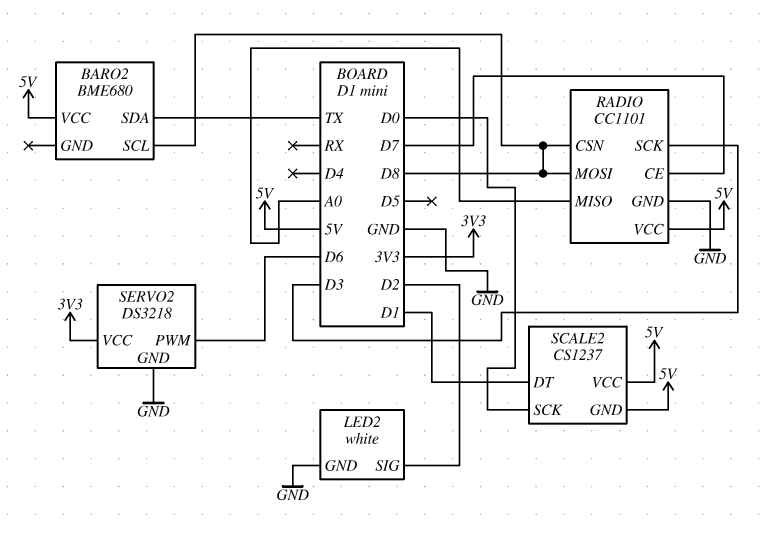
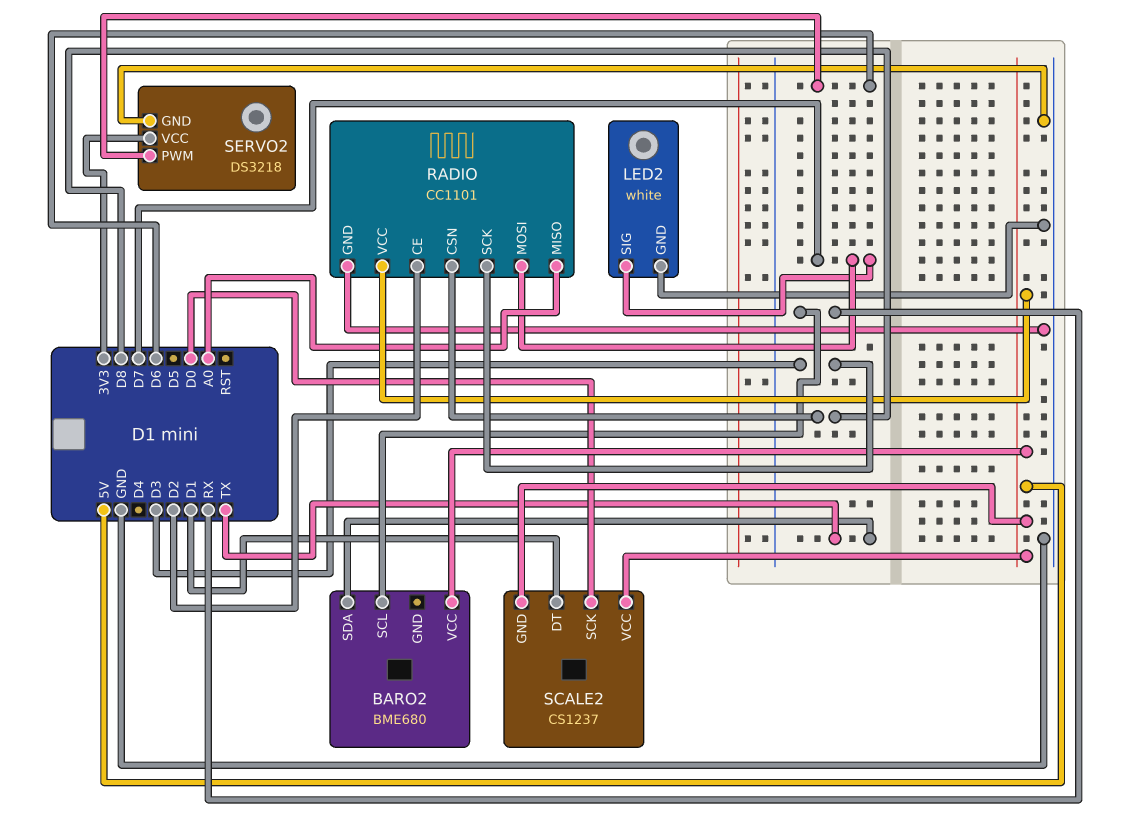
BARO2 pin SCL: D8 -> RX
LED2 pin SIG: D2 -> D7
RADIO pin CE: D7 -> D2
RADIO pin MOSI: D8 -> D7

